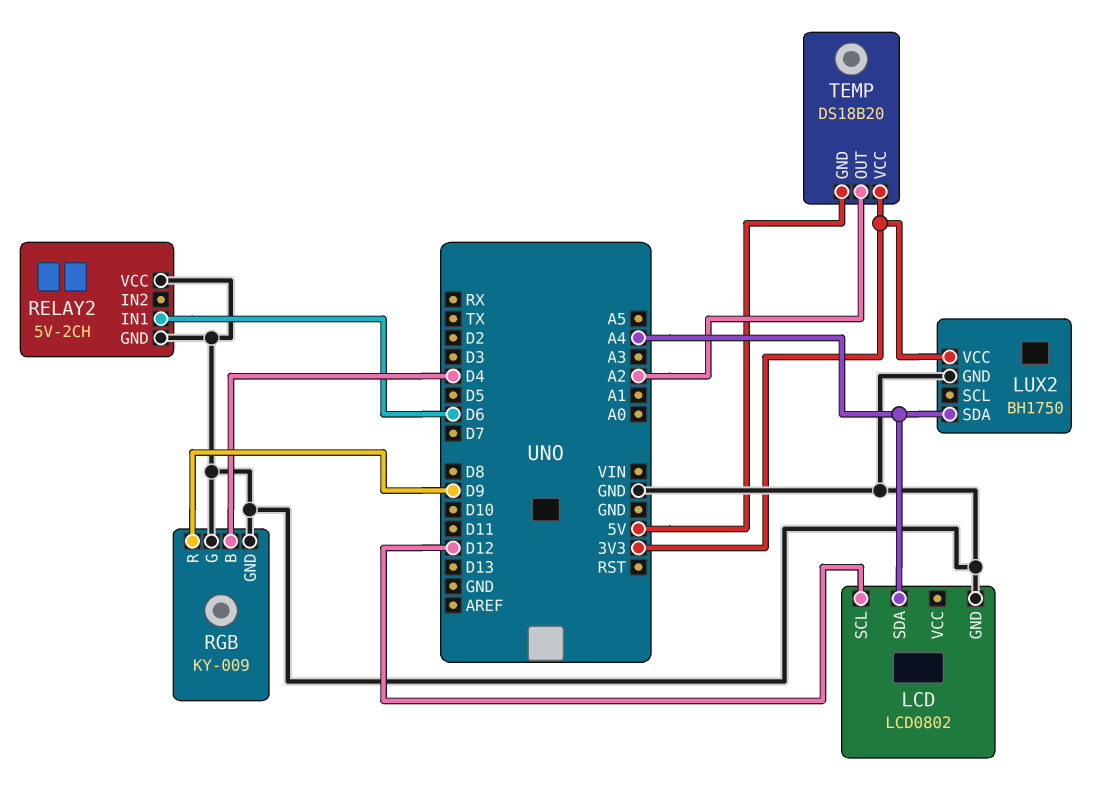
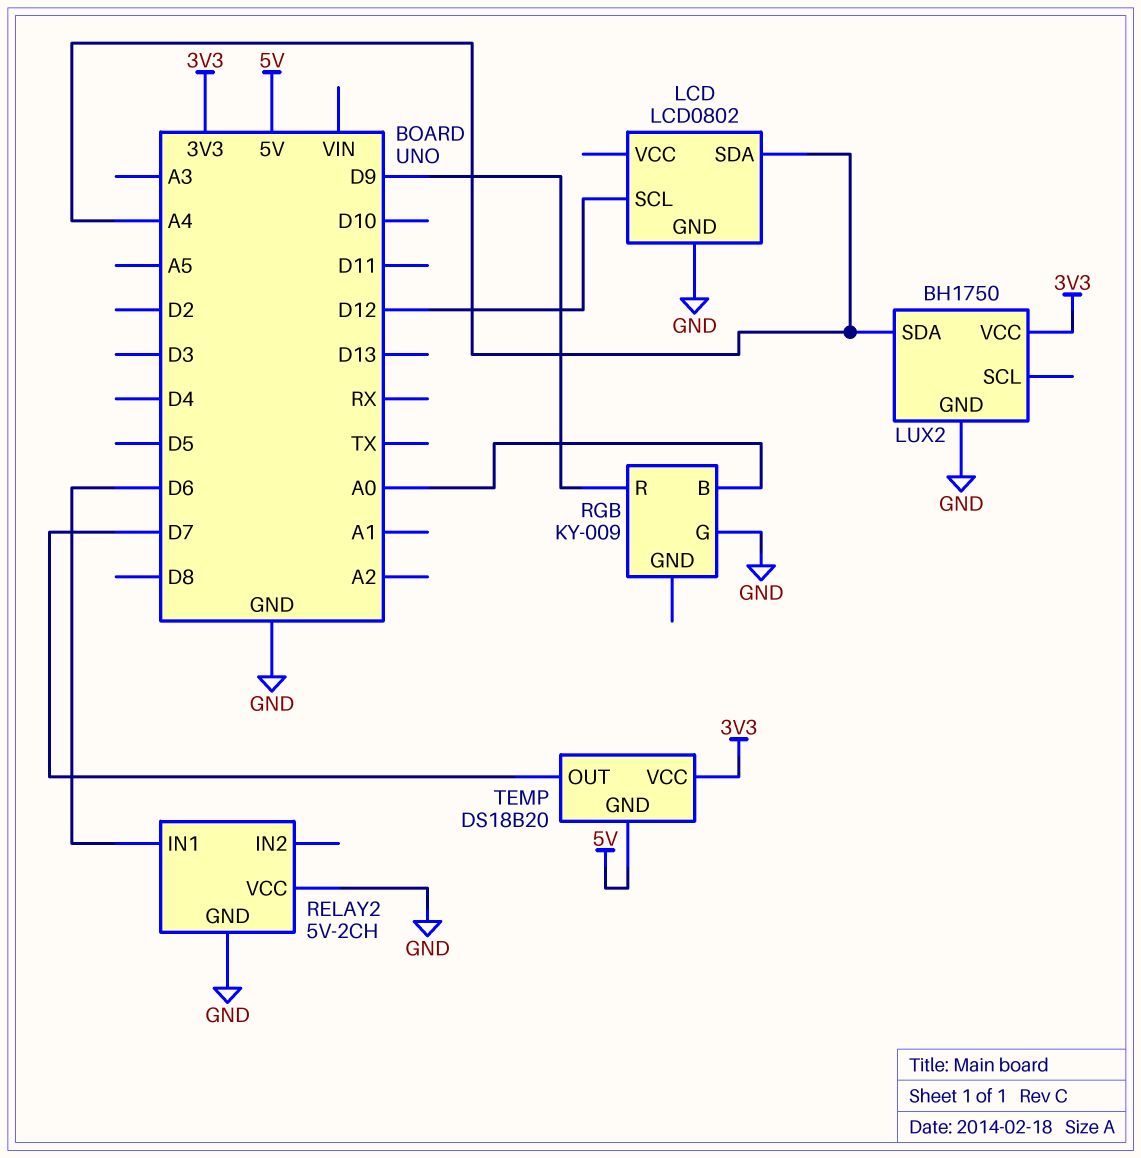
RGB pin B: D4 -> A0
RGB pin GND: GND -> none
TEMP pin OUT: A2 -> D7

